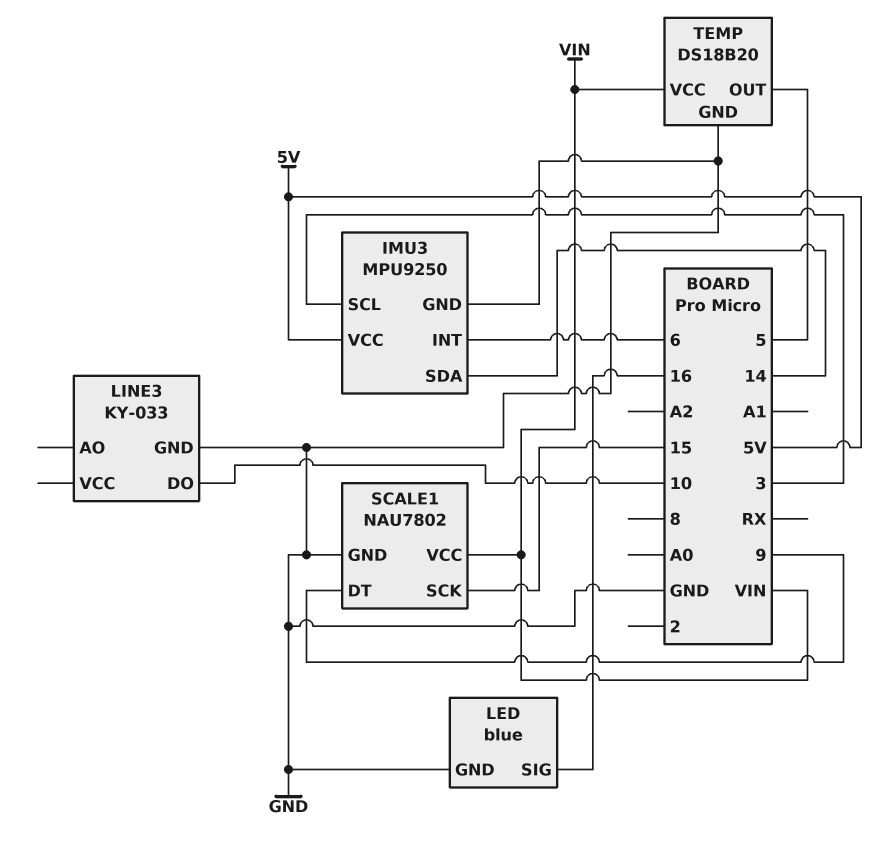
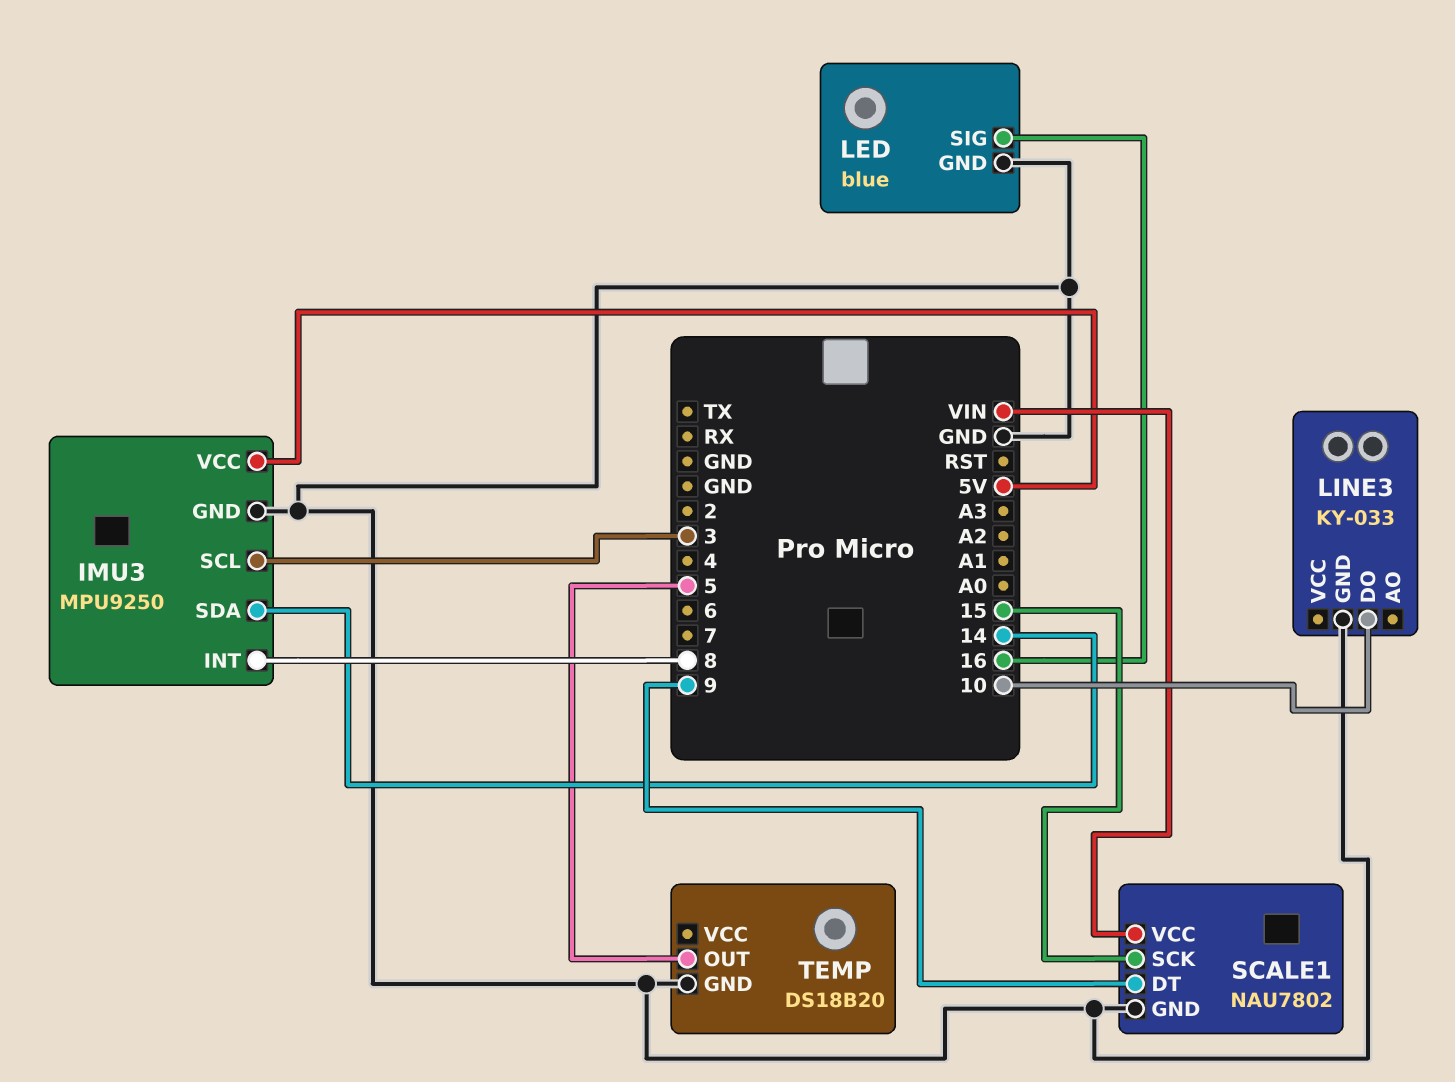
IMU3 pin INT: 6 -> 8
TEMP pin VCC: VIN -> none

